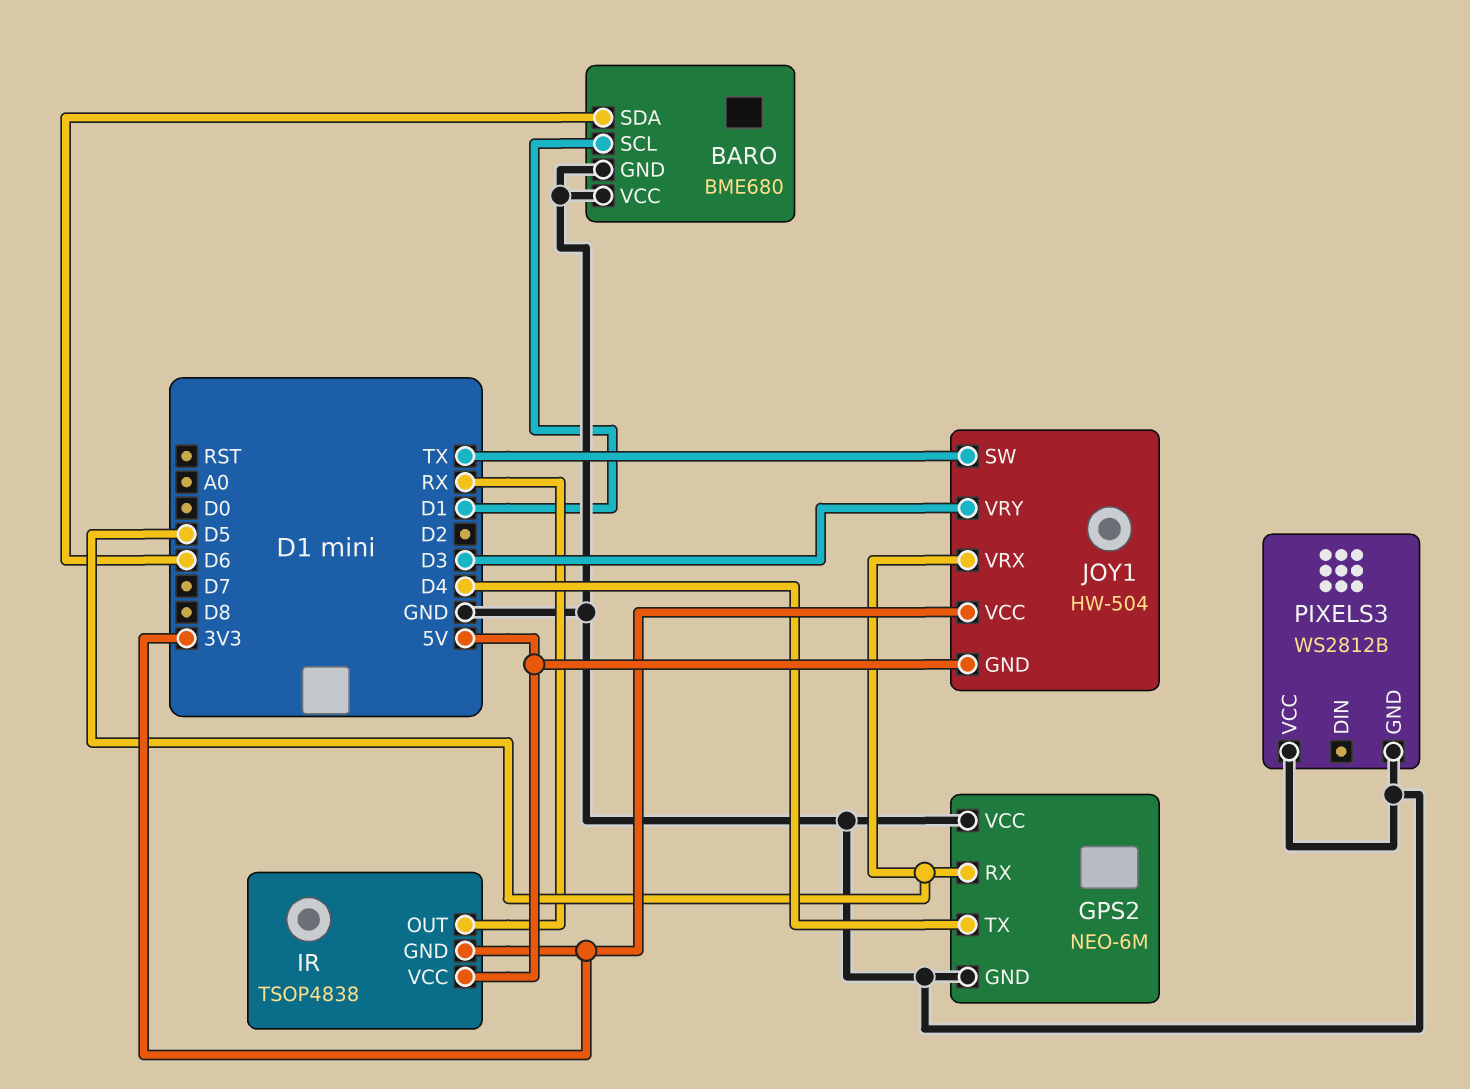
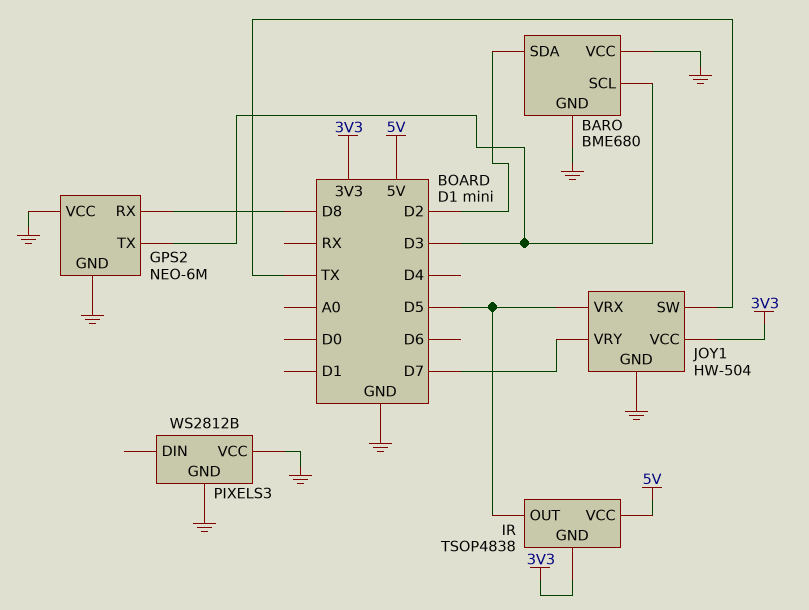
BARO pin SCL: D1 -> D3
BARO pin SDA: D6 -> D2
GPS2 pin RX: D5 -> D8
GPS2 pin TX: D4 -> D3
IR pin OUT: RX -> D5
JOY1 pin GND: 5V -> GND
JOY1 pin VRY: D3 -> D7

